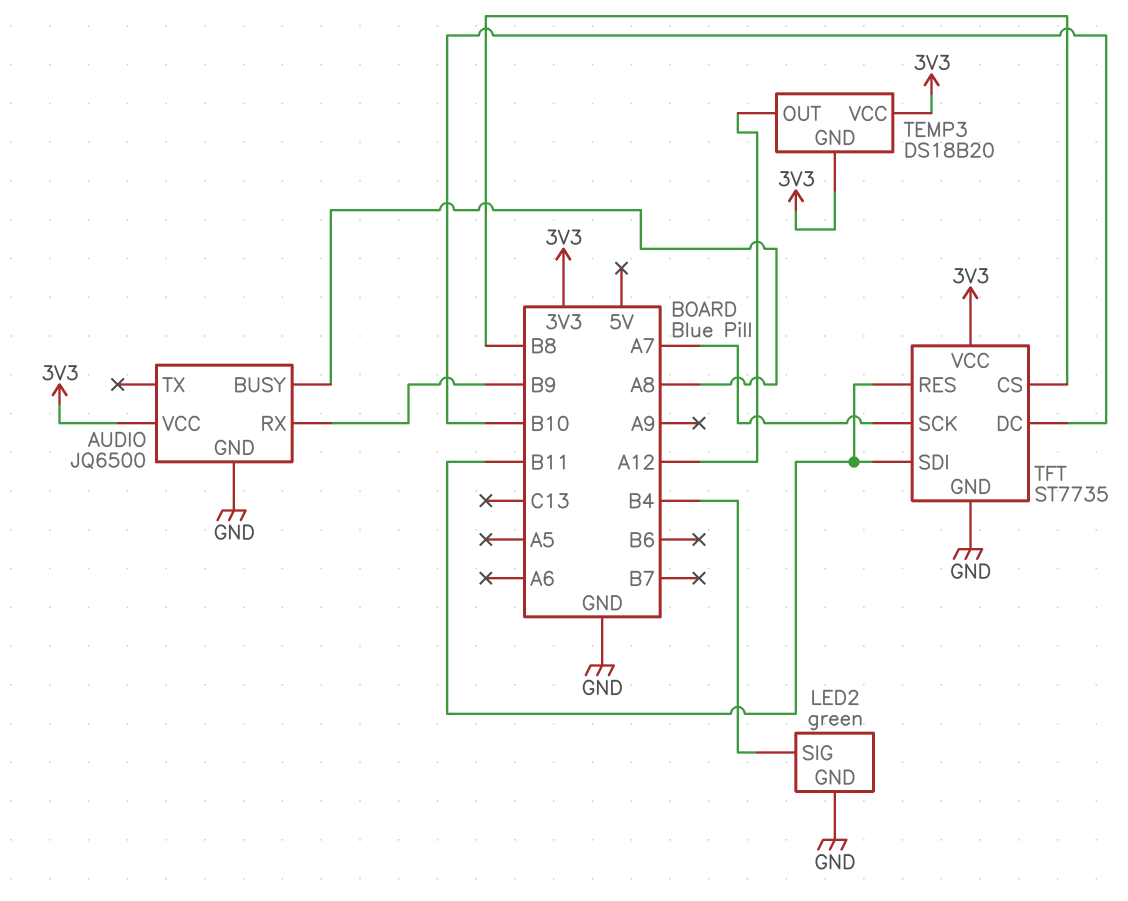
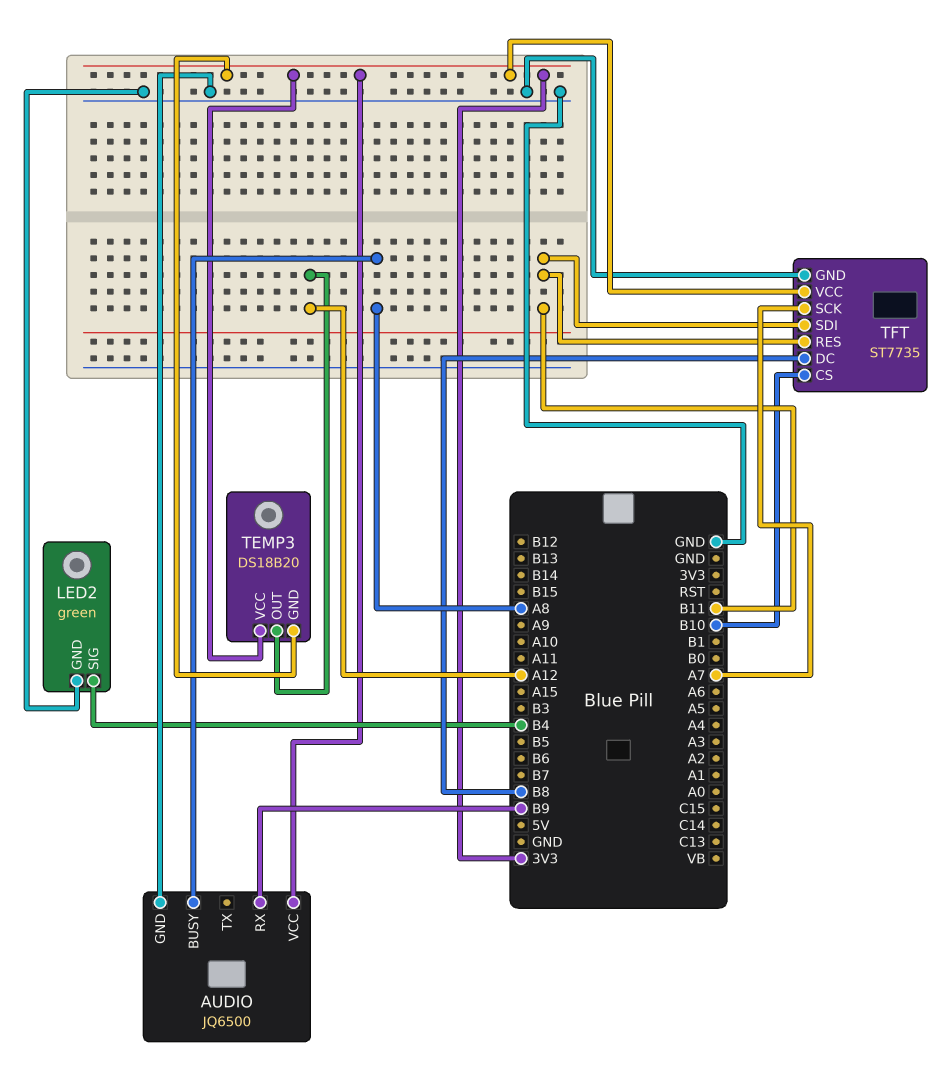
TFT pin CS: B8 -> B10
TFT pin DC: B10 -> B8

